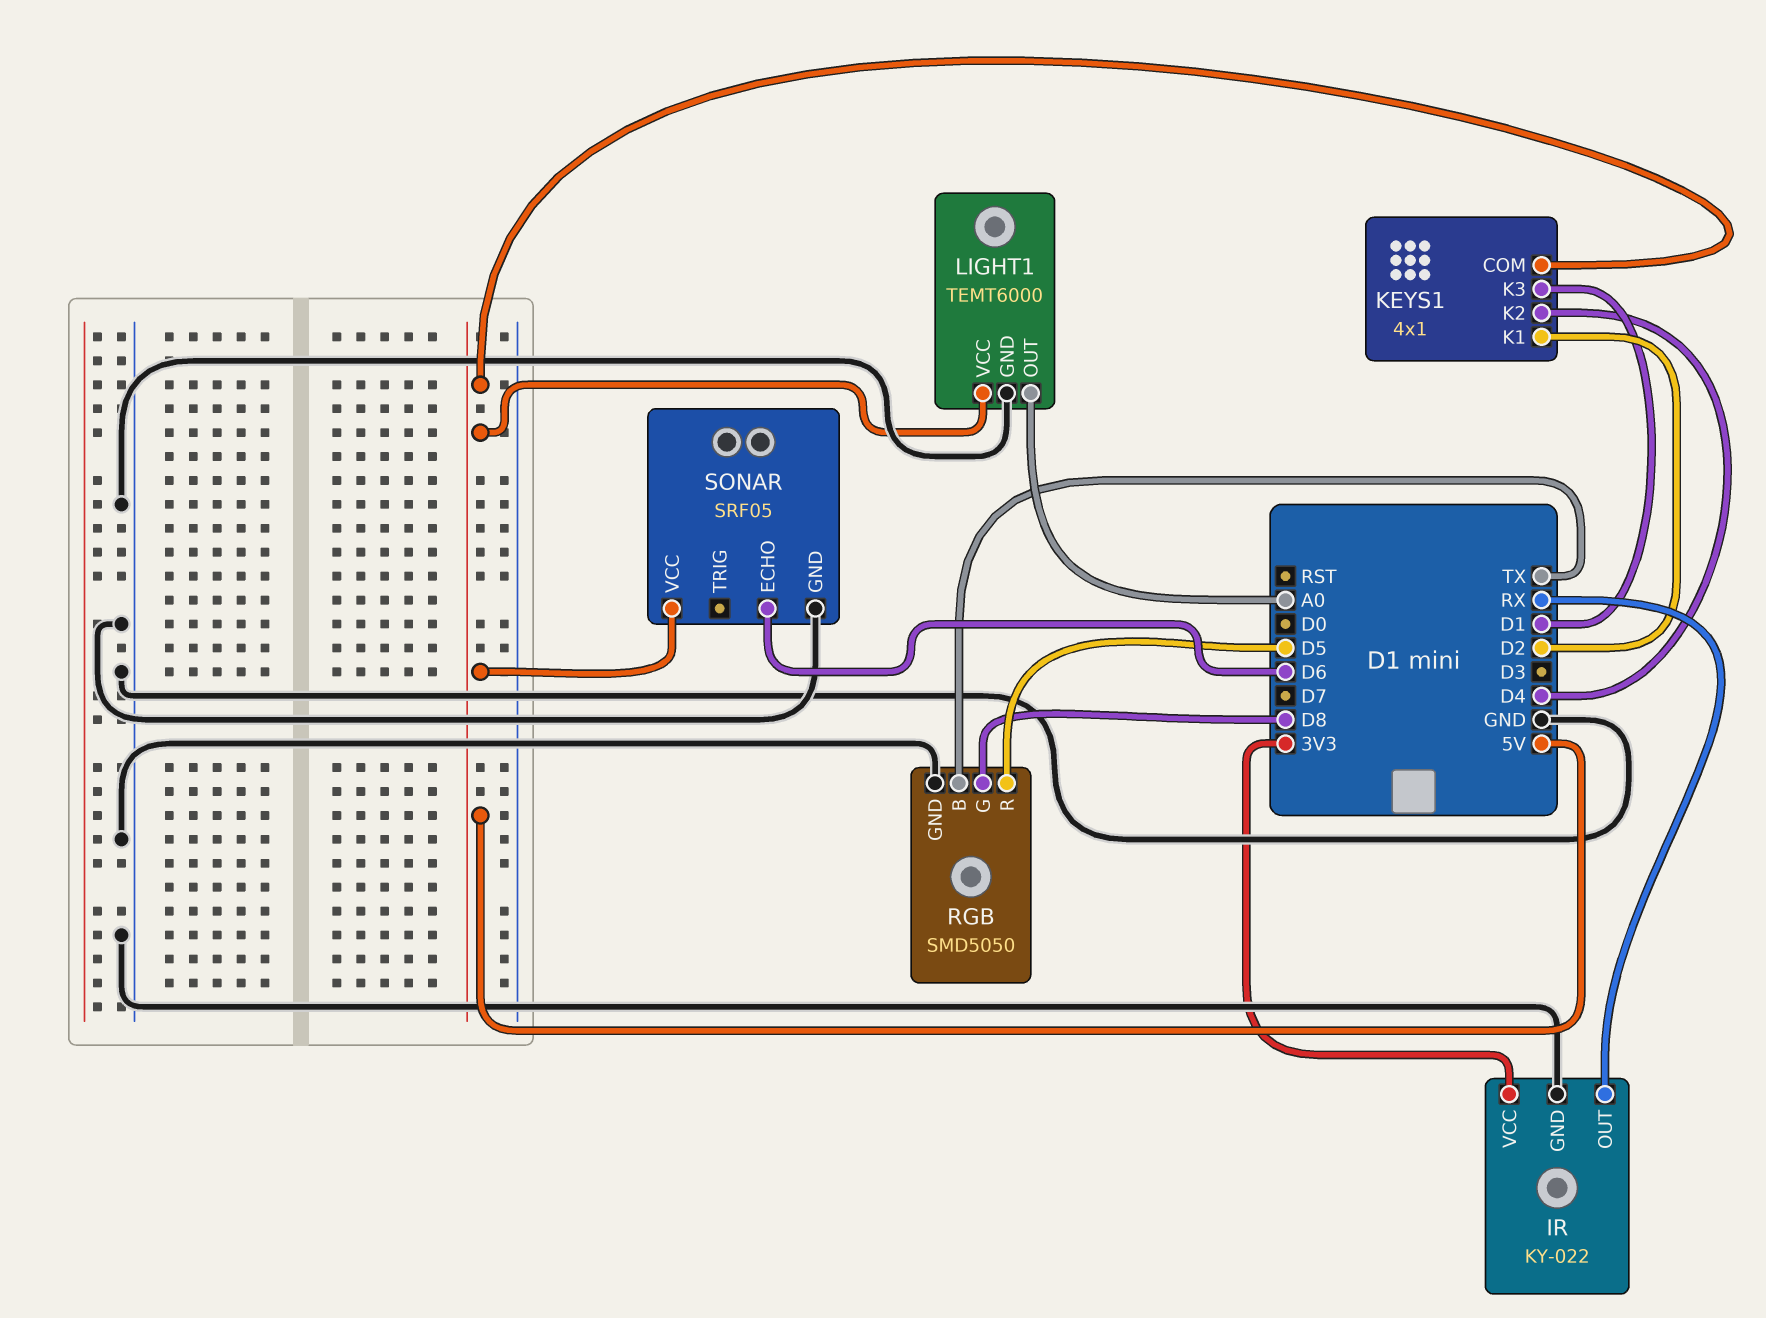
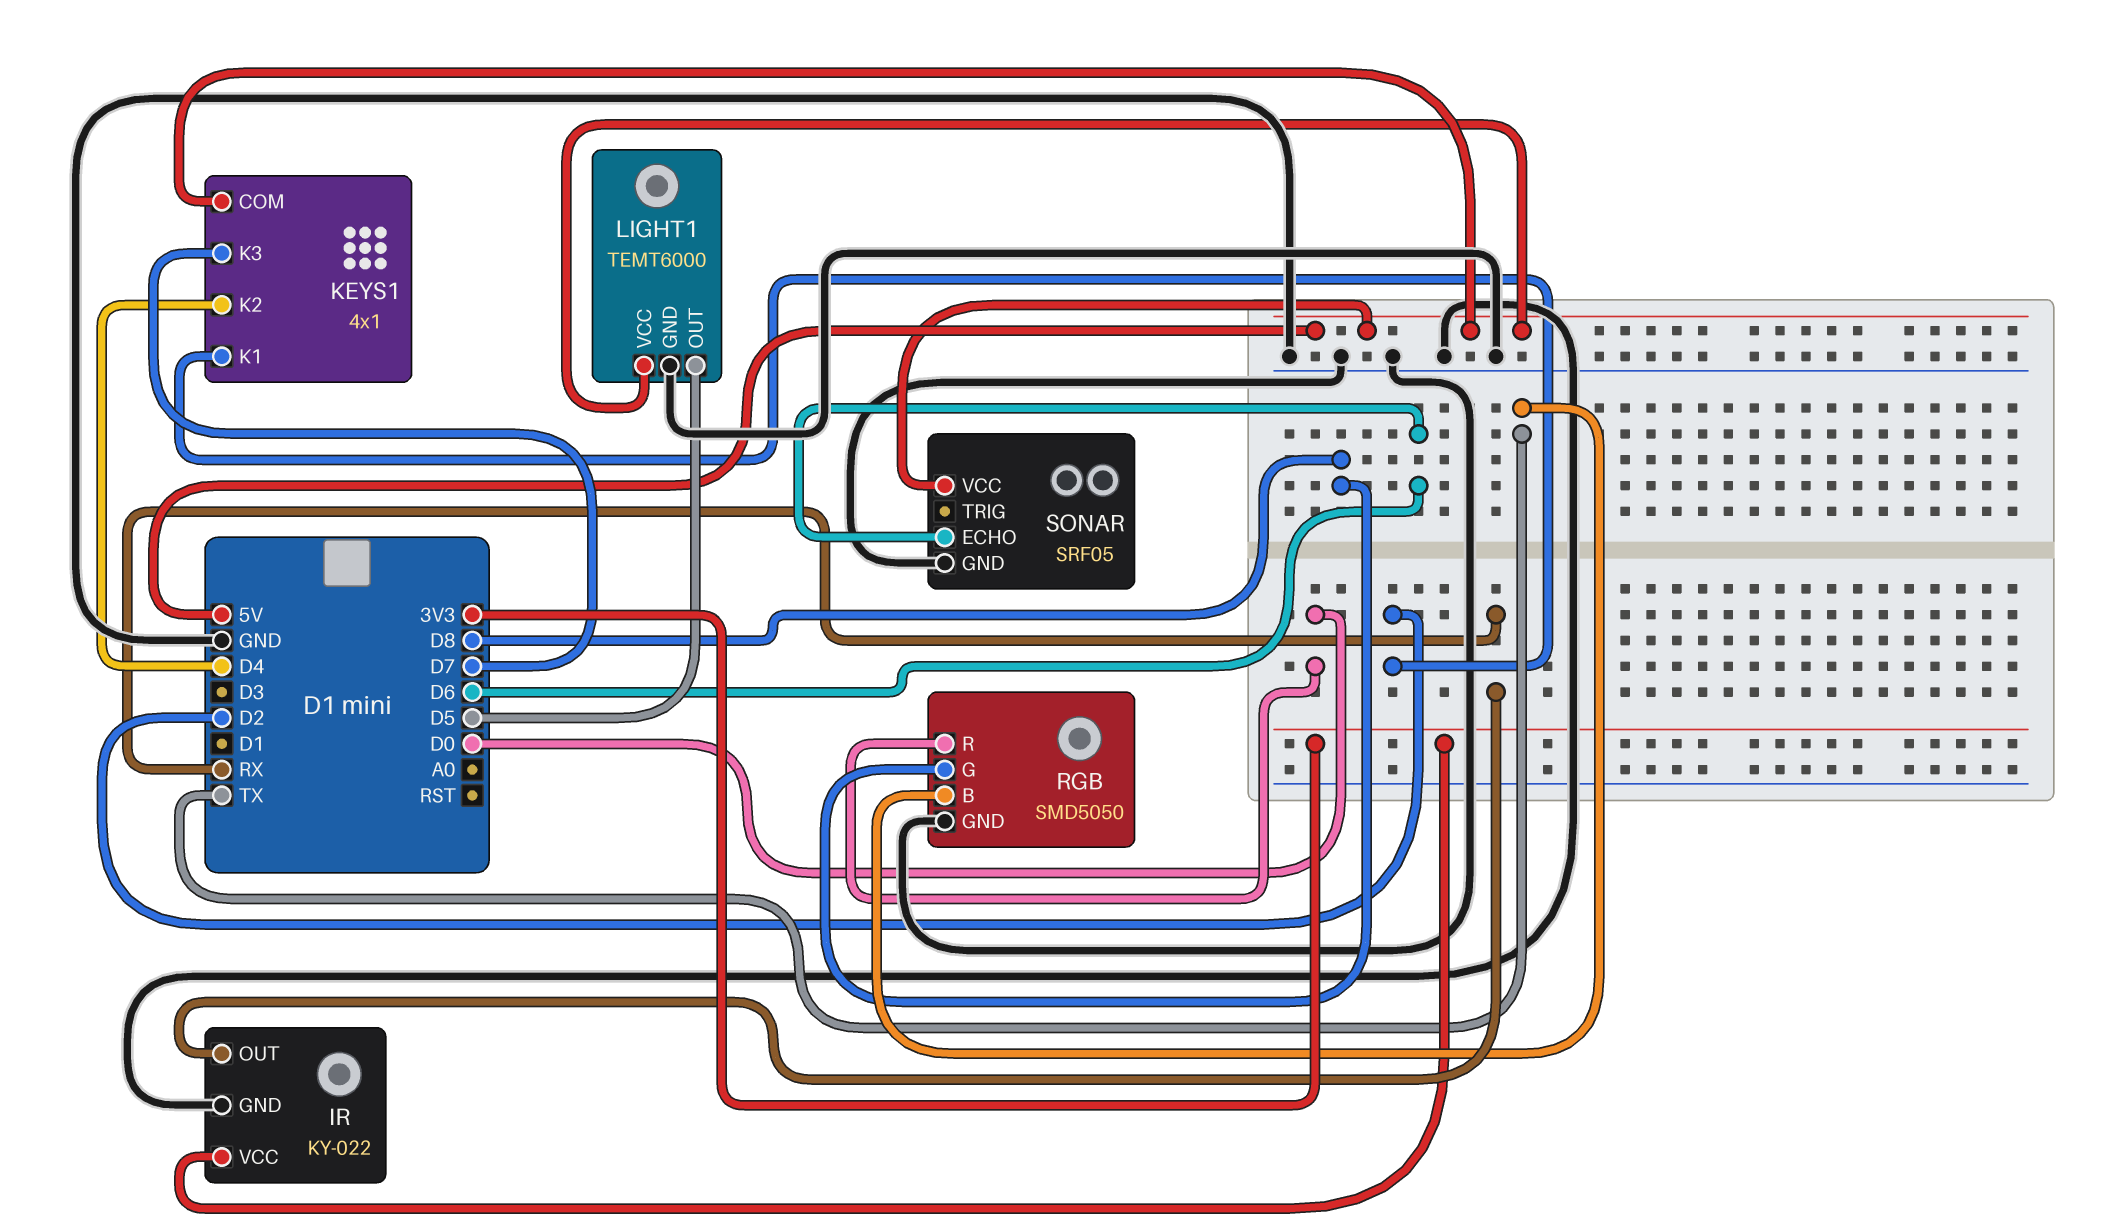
KEYS1 pin K3: D1 -> D7
LIGHT1 pin OUT: A0 -> D5
RGB pin R: D5 -> D0

